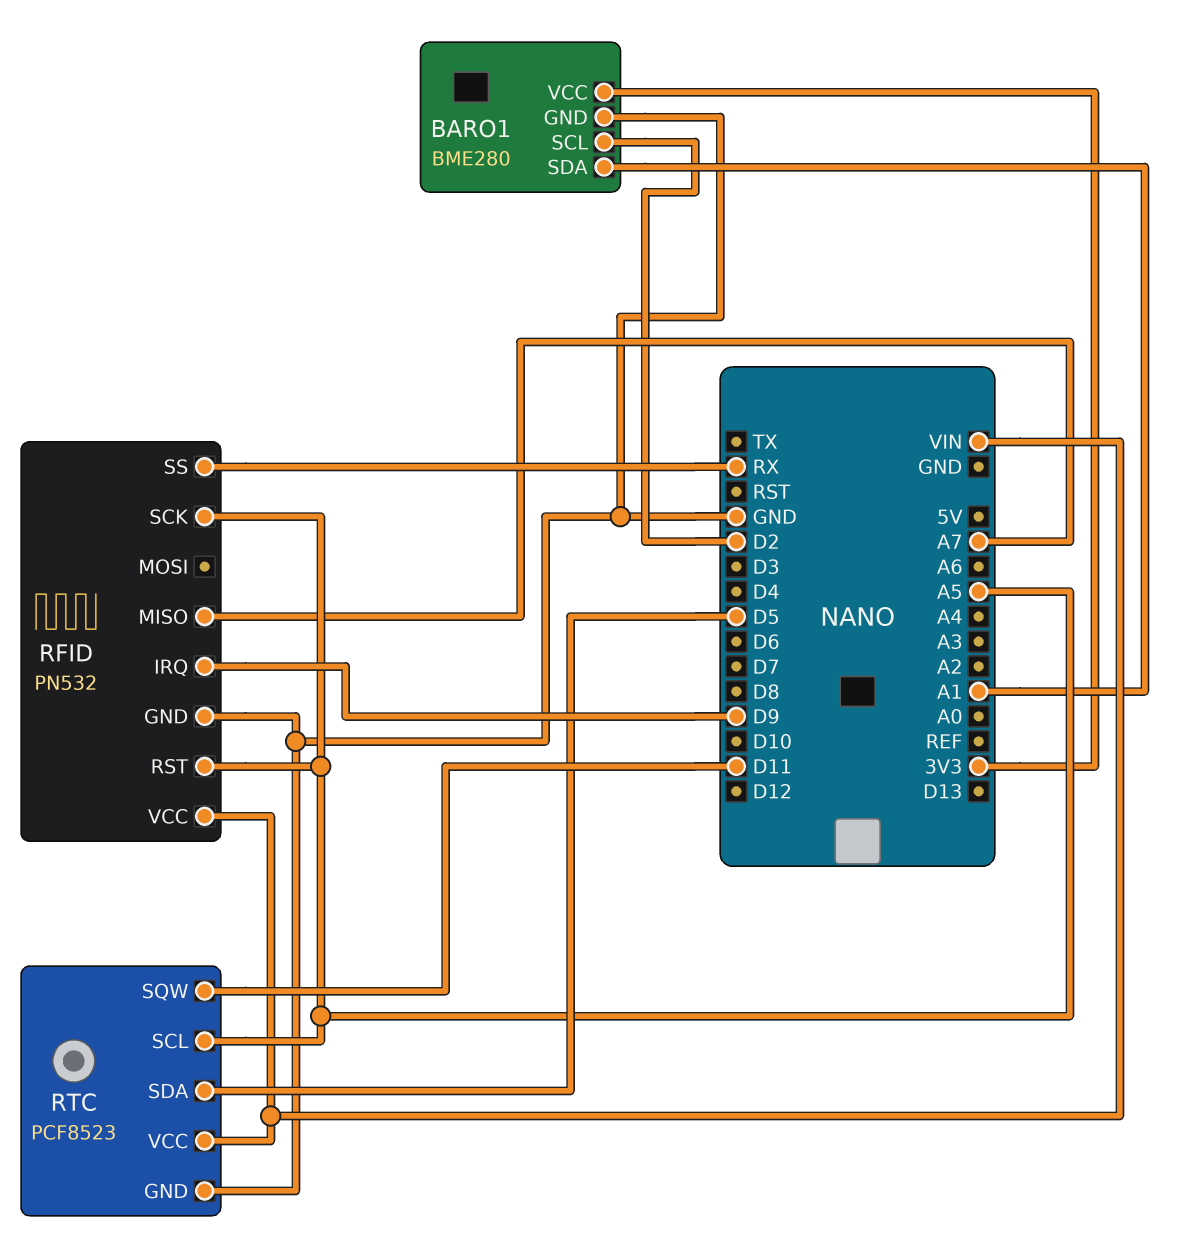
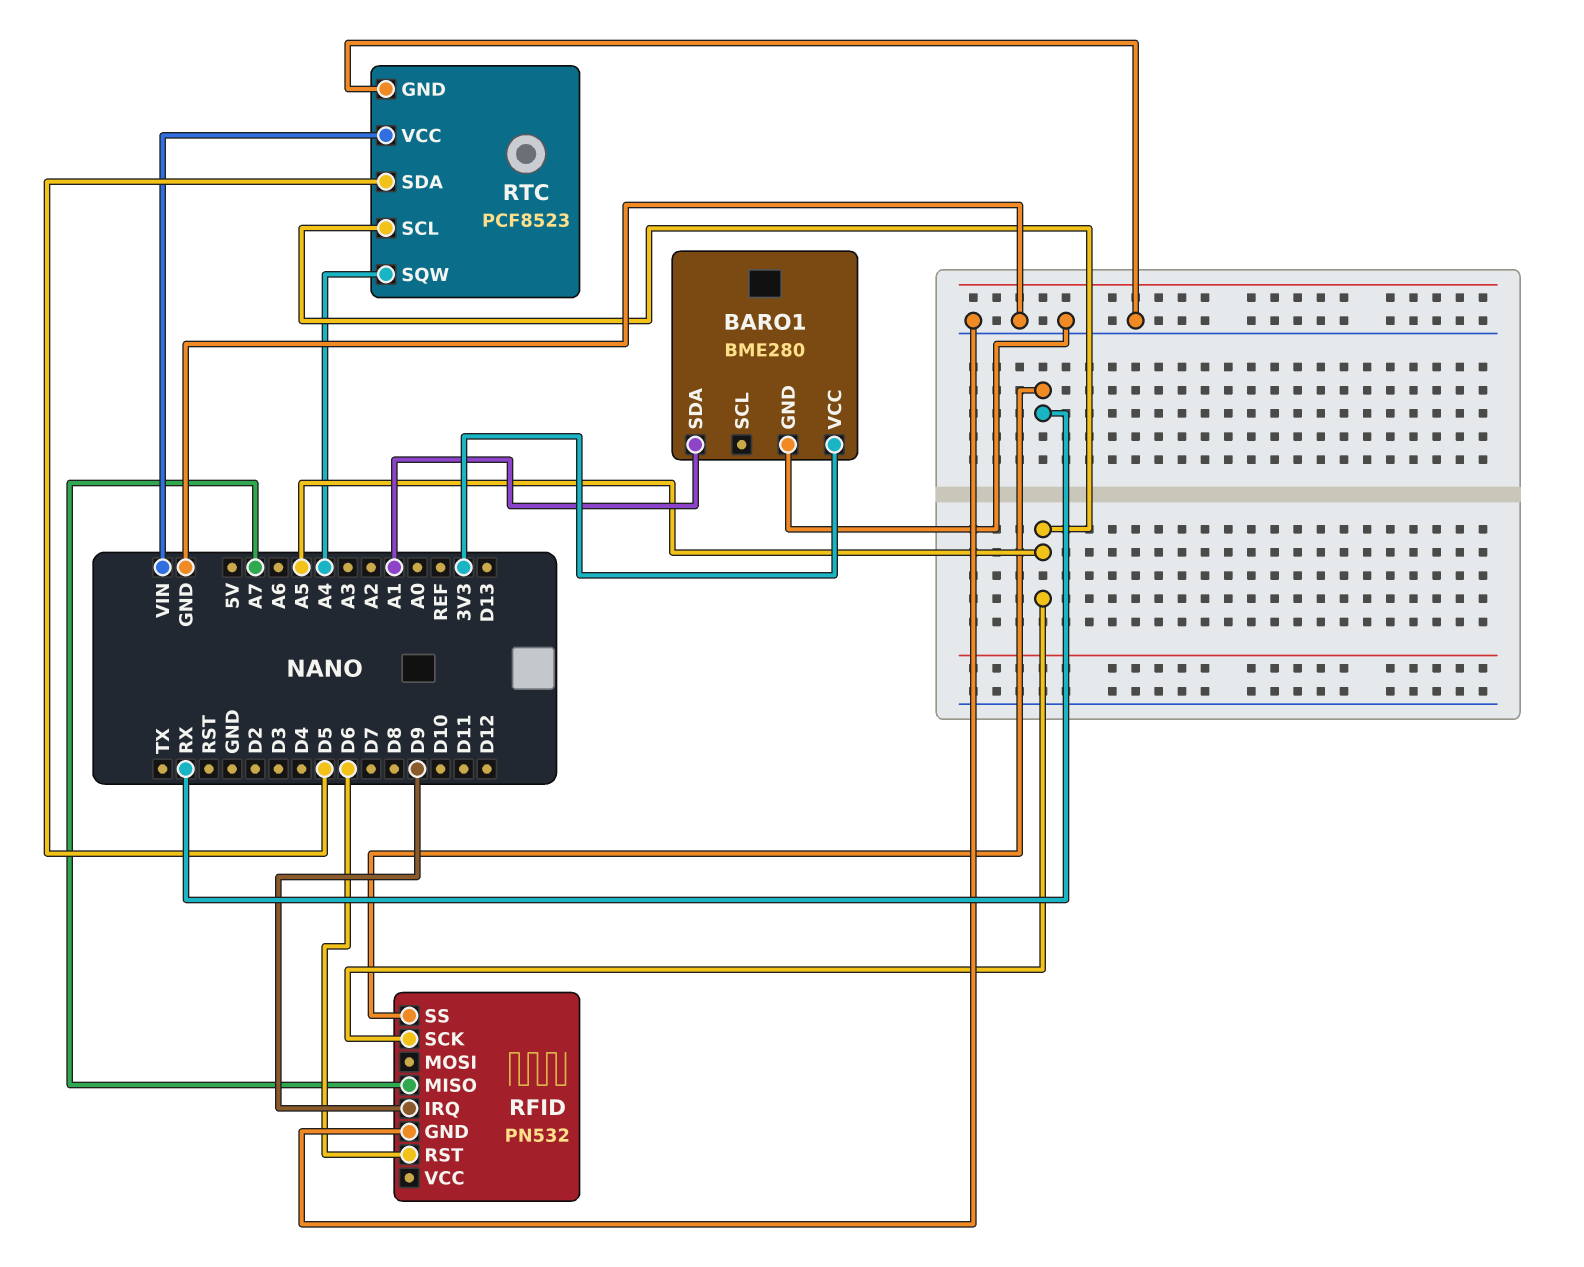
BARO1 pin SCL: D2 -> none
RFID pin RST: A5 -> D6
RFID pin VCC: VIN -> none
RTC pin SQW: D11 -> A4

